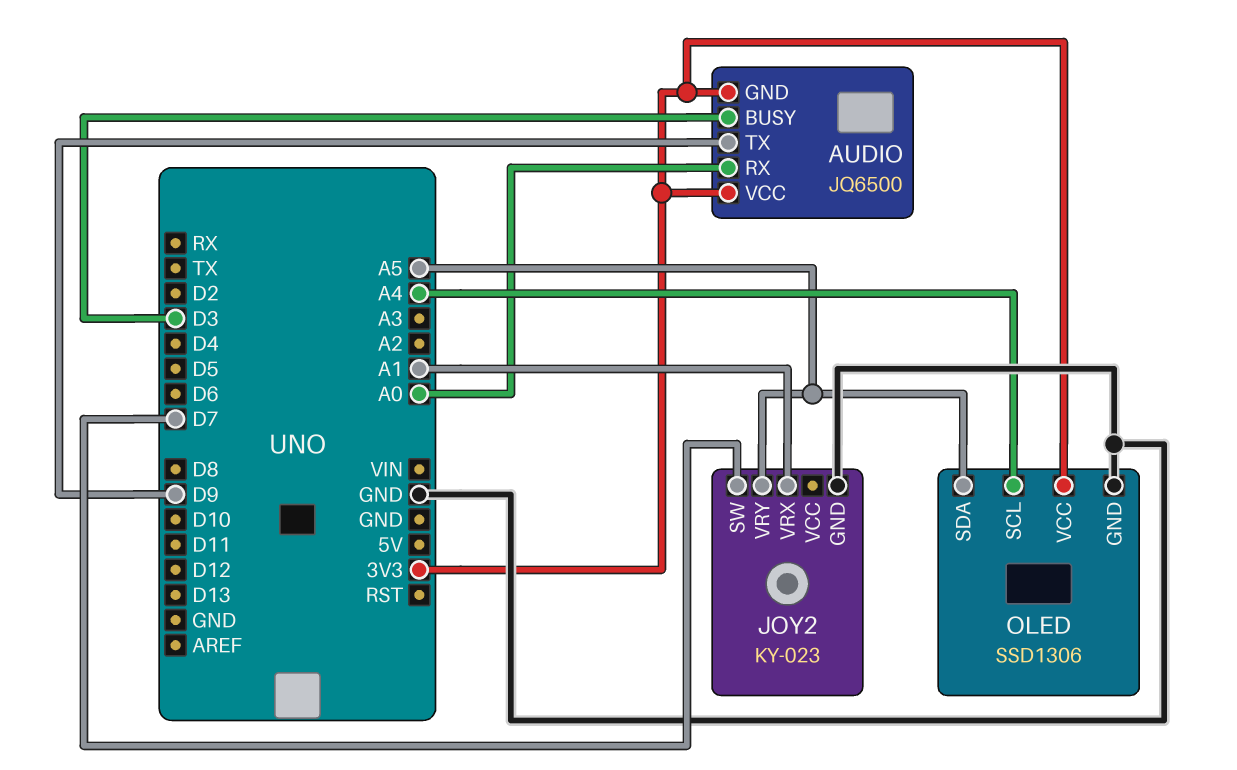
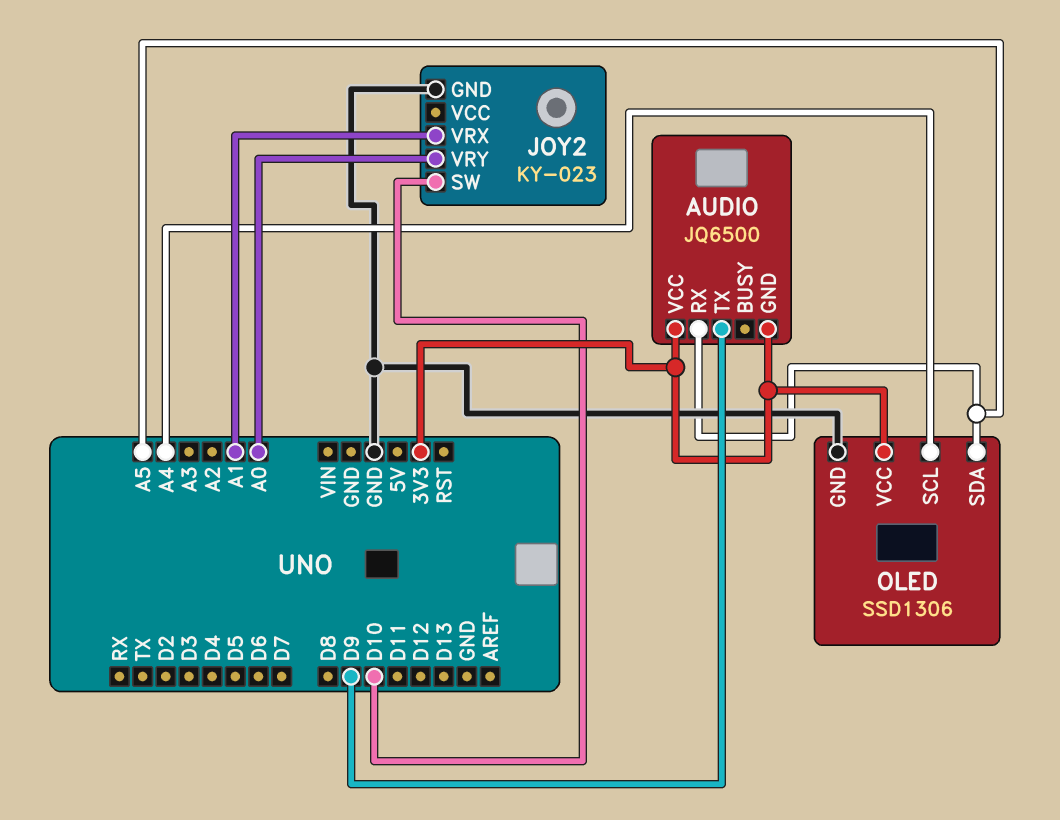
AUDIO pin BUSY: D3 -> none
AUDIO pin RX: A0 -> A5
JOY2 pin SW: D7 -> D10
JOY2 pin VRY: A5 -> A0

